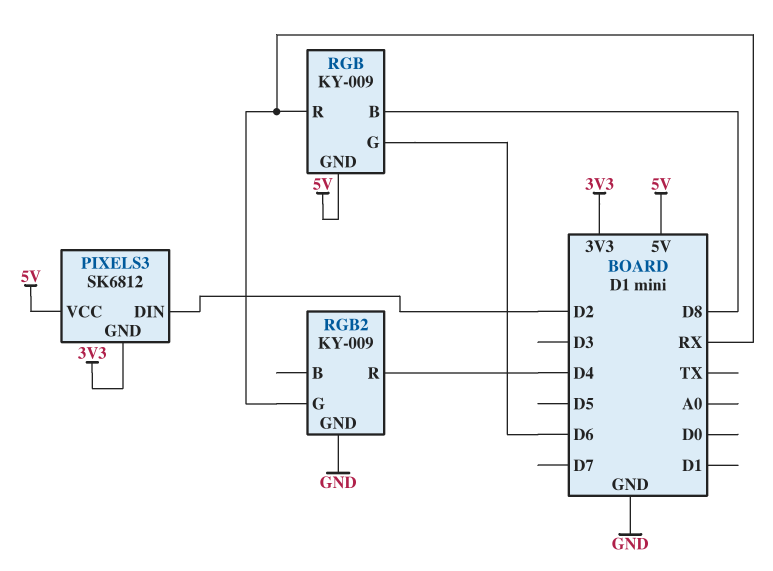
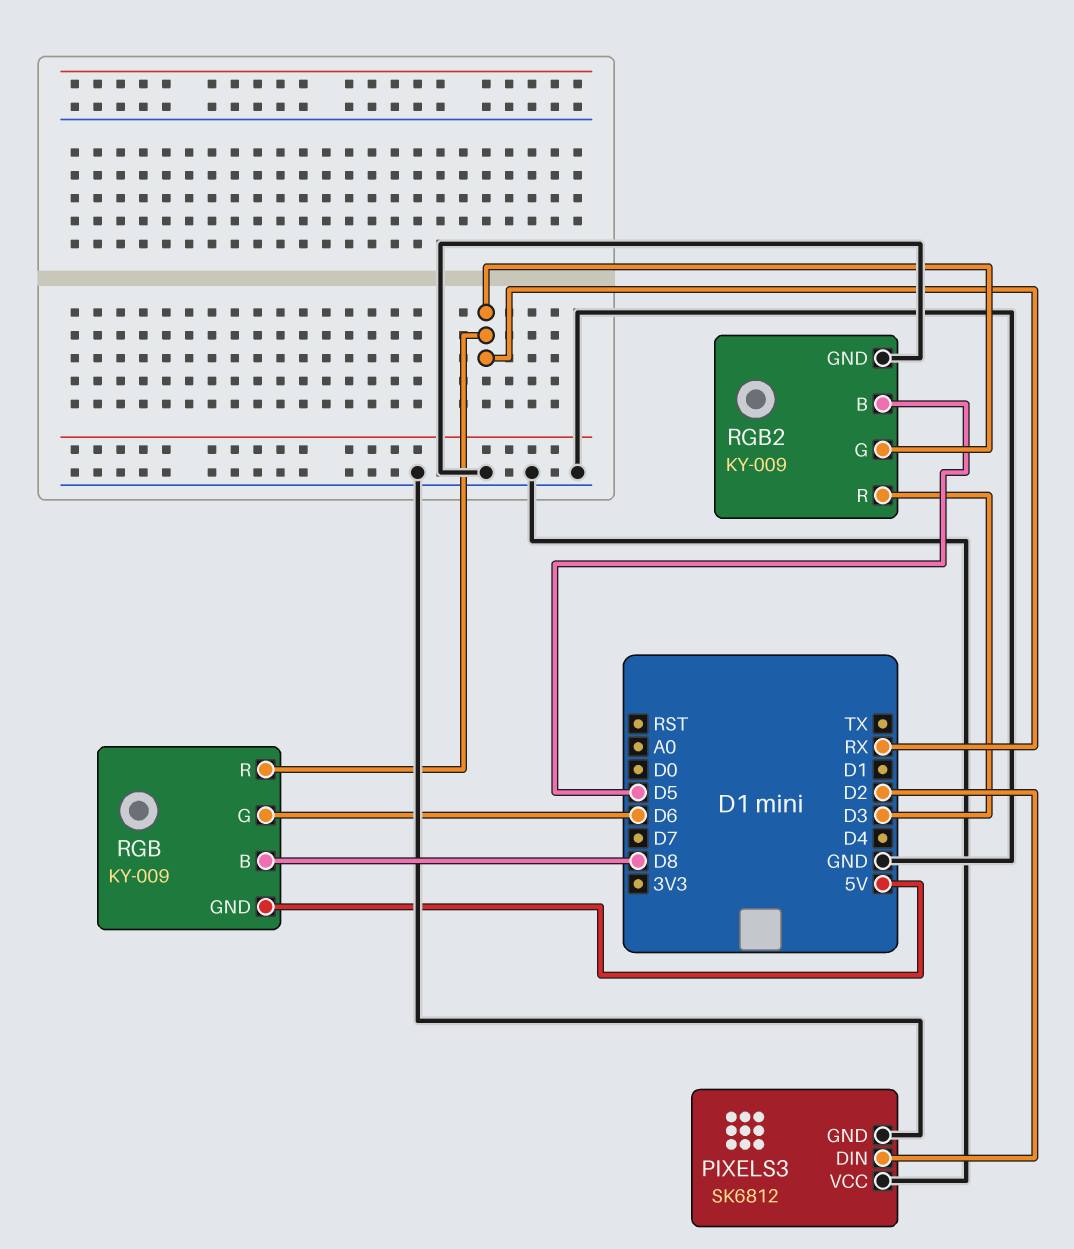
PIXELS3 pin GND: 3V3 -> GND
PIXELS3 pin VCC: 5V -> GND
RGB2 pin B: none -> D5
RGB2 pin R: D4 -> D3

